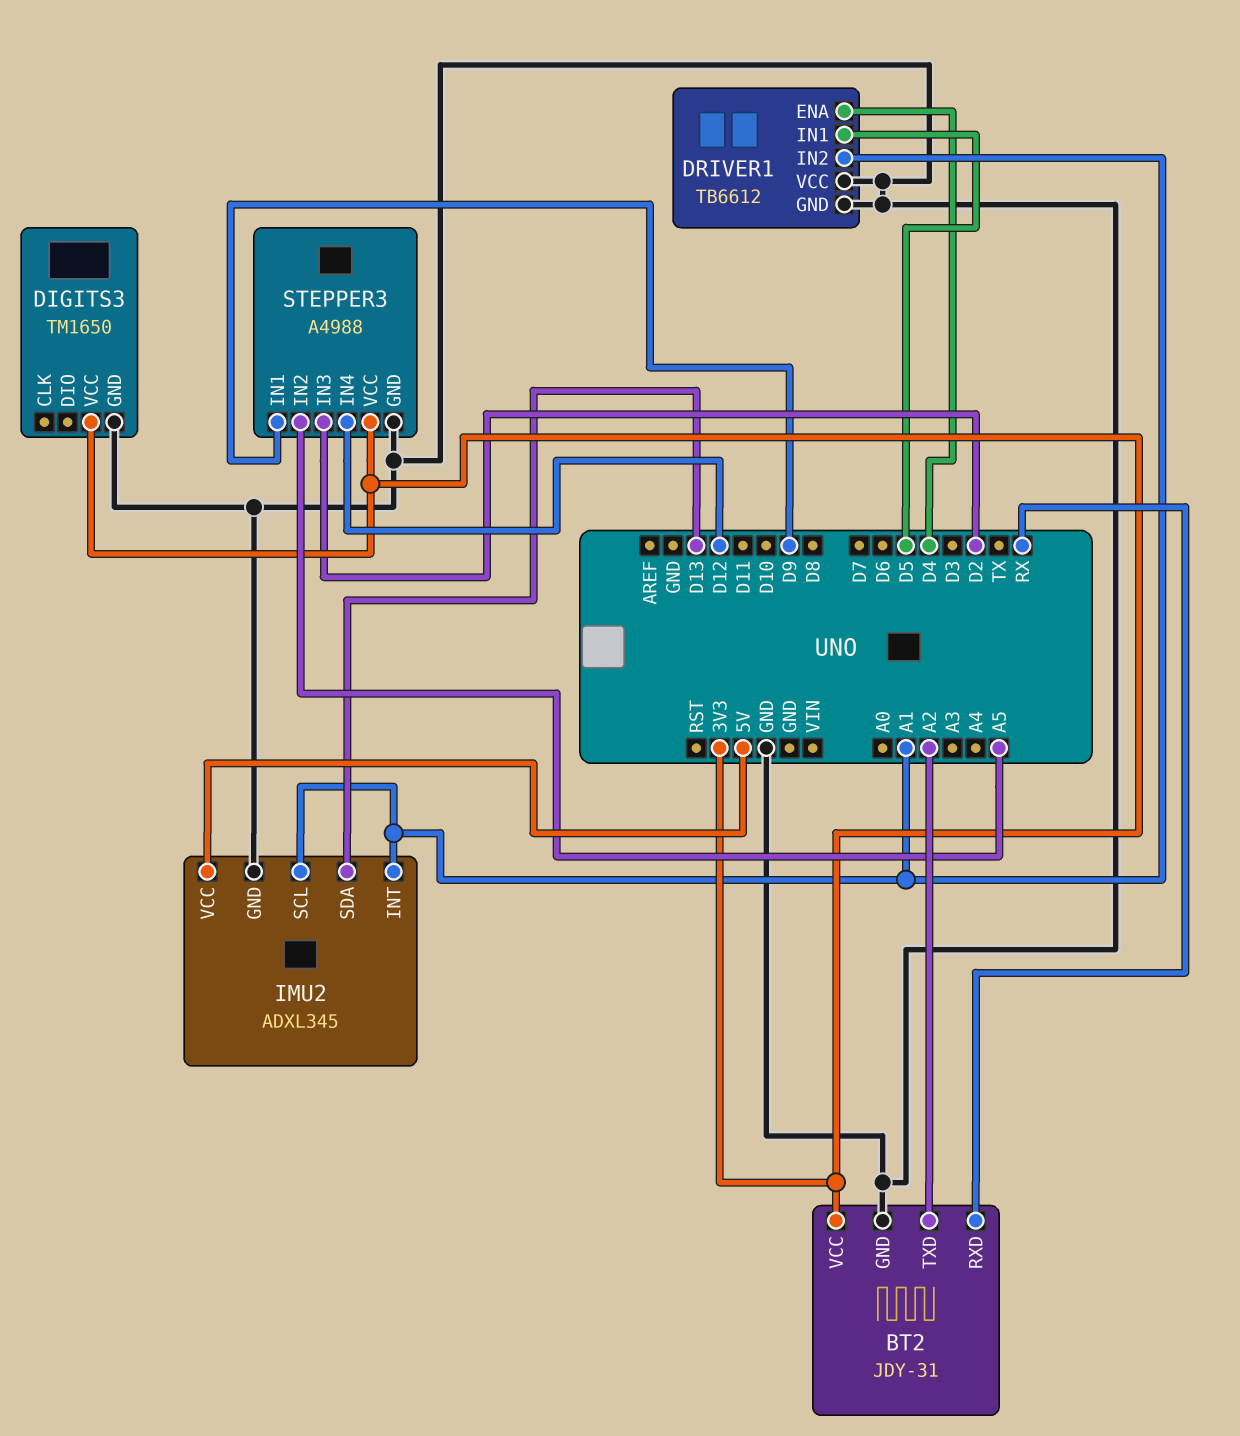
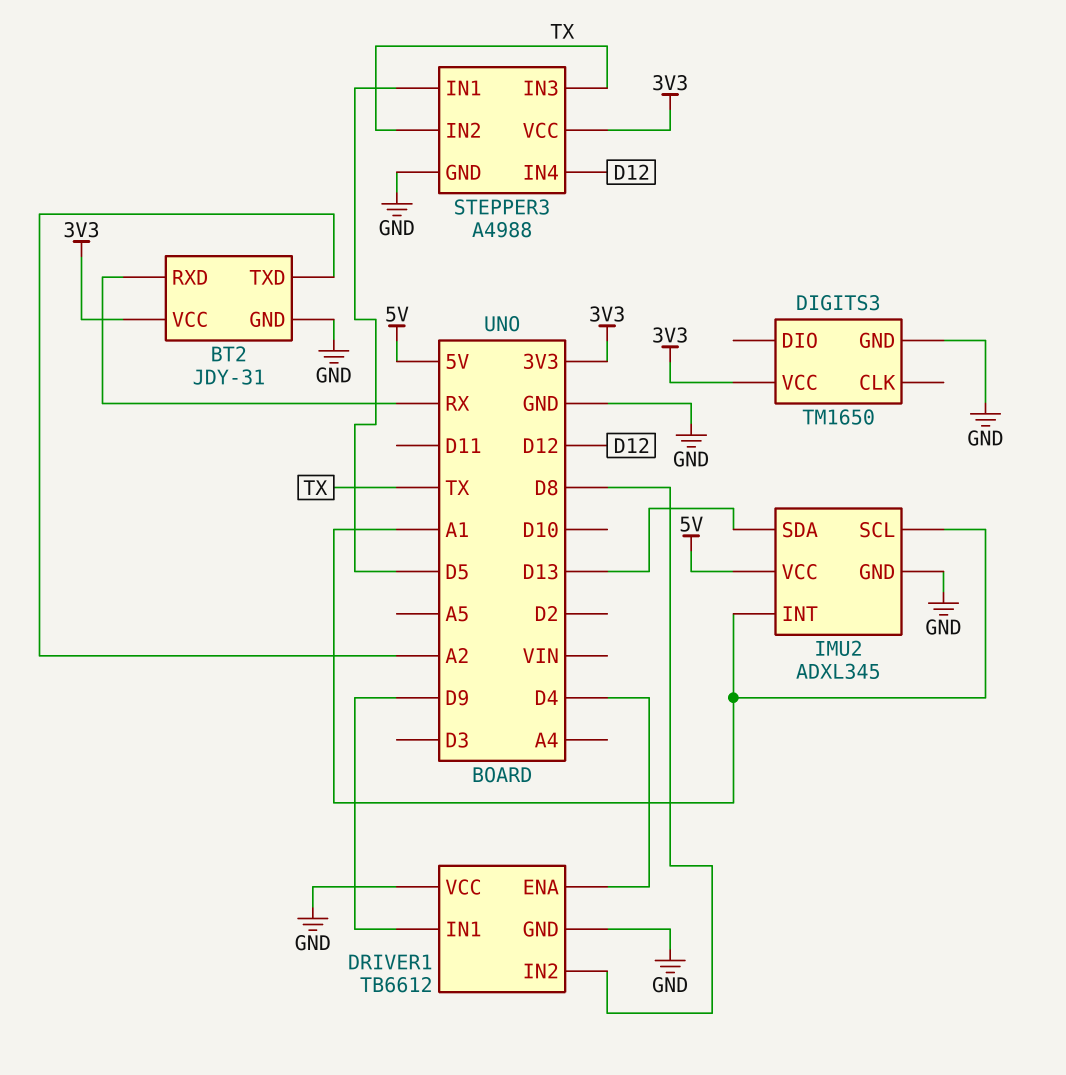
DRIVER1 pin IN1: D5 -> D9
DRIVER1 pin IN2: A1 -> D8
STEPPER3 pin IN1: D9 -> D5
STEPPER3 pin IN2: A5 -> TX
STEPPER3 pin IN3: D2 -> TX

